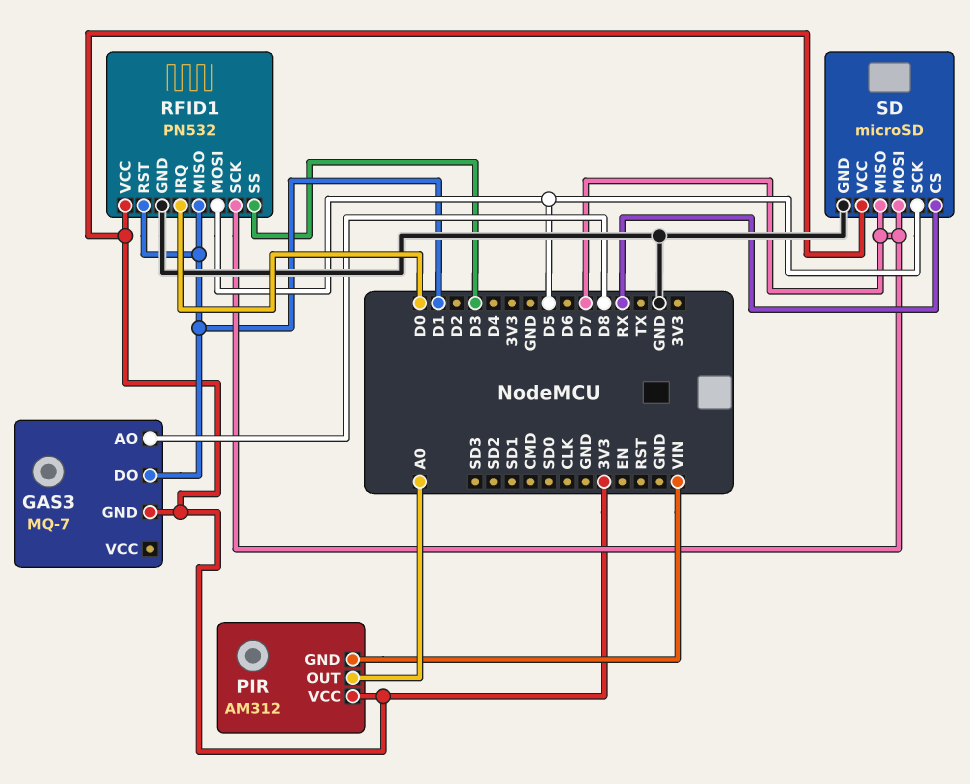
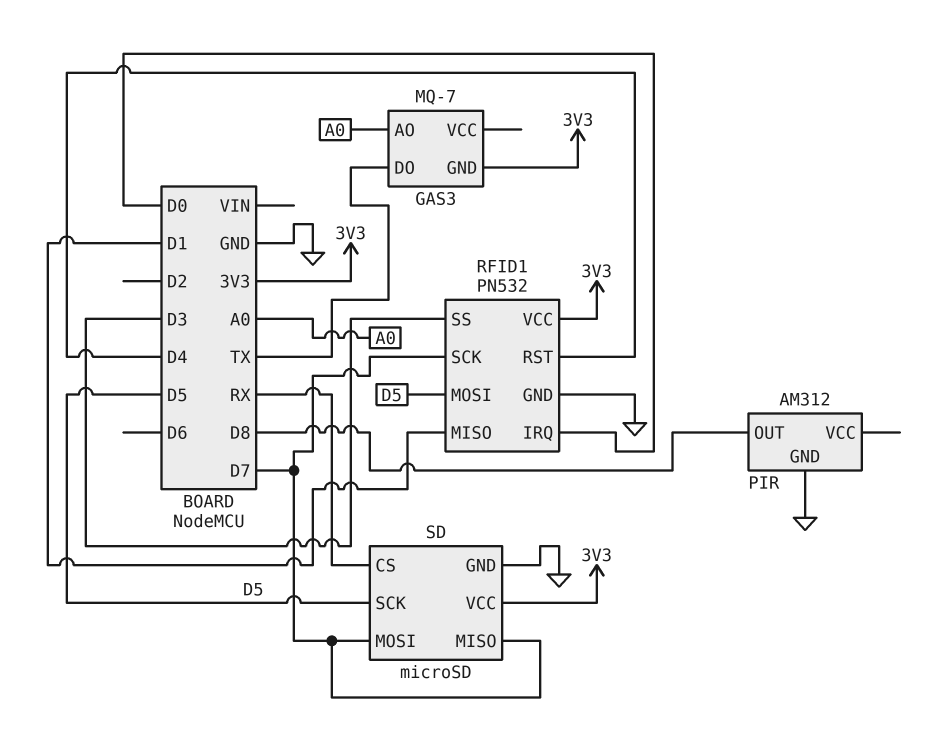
GAS3 pin AO: D8 -> A0
GAS3 pin DO: D1 -> TX
PIR pin GND: VIN -> GND
PIR pin OUT: A0 -> D8
PIR pin VCC: 3V3 -> none
RFID1 pin RST: D1 -> D4

